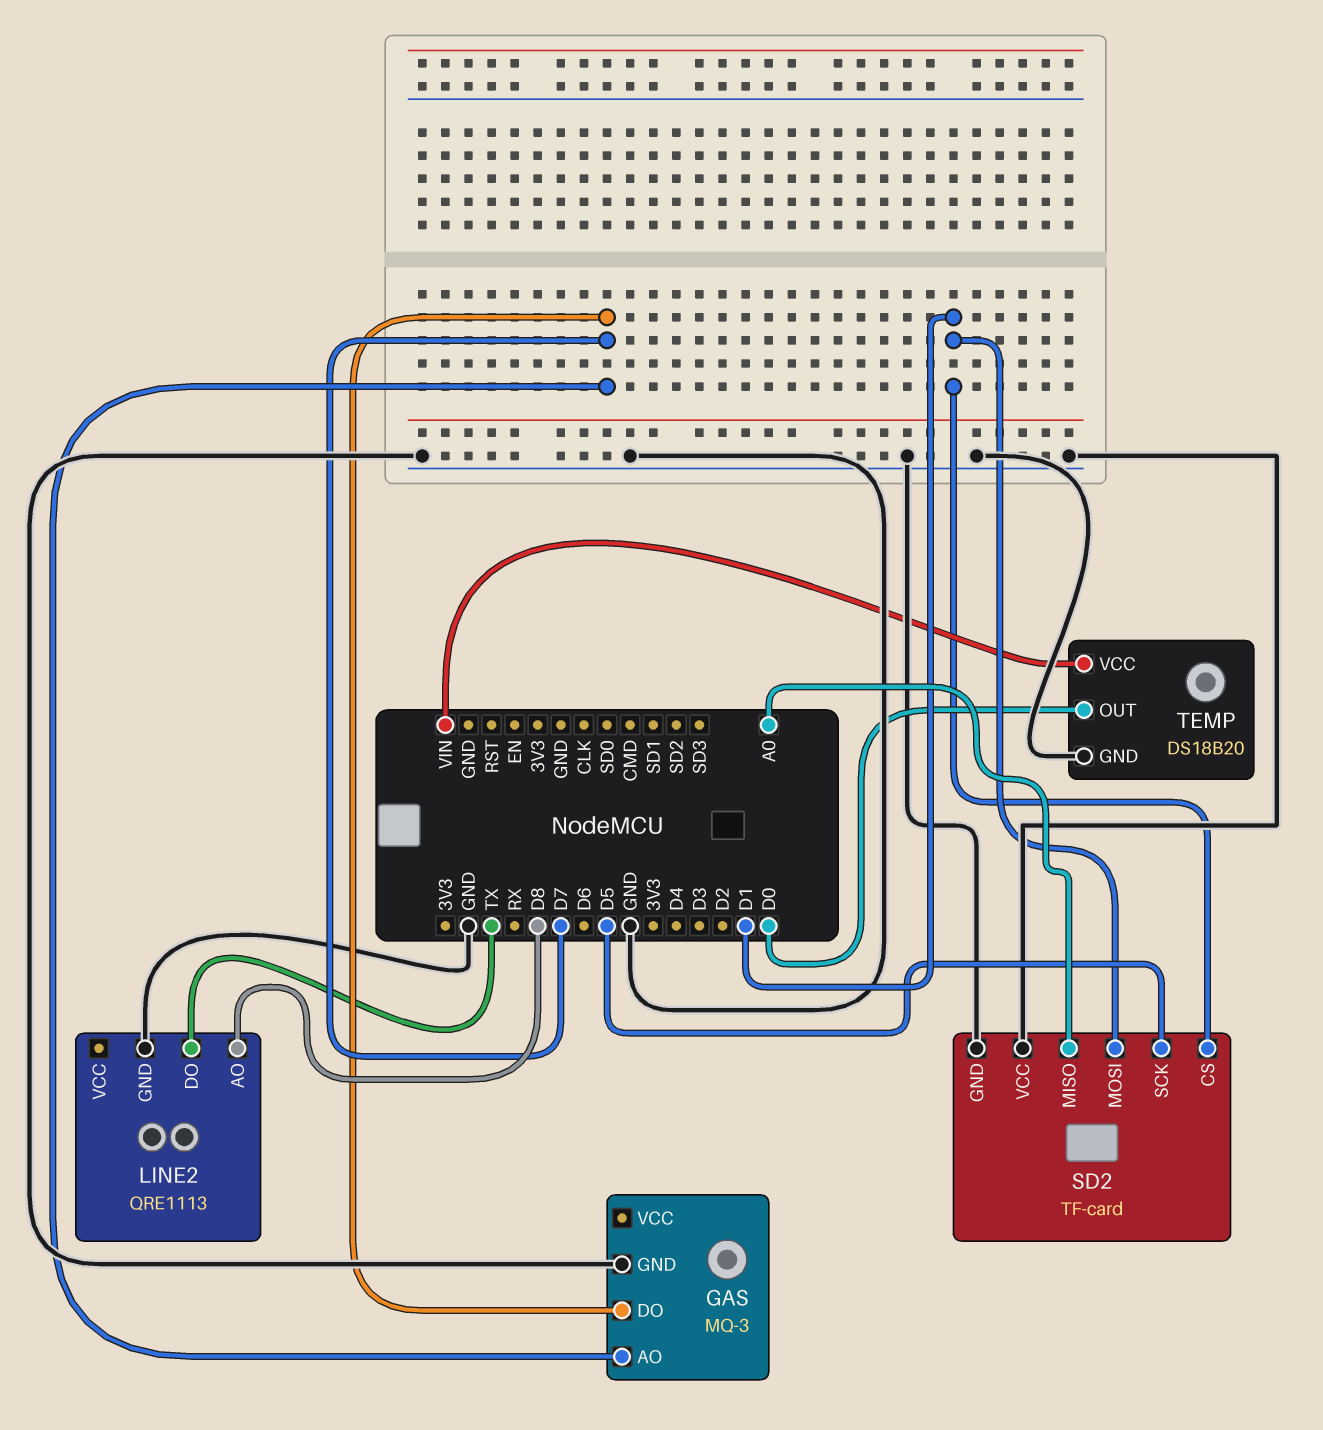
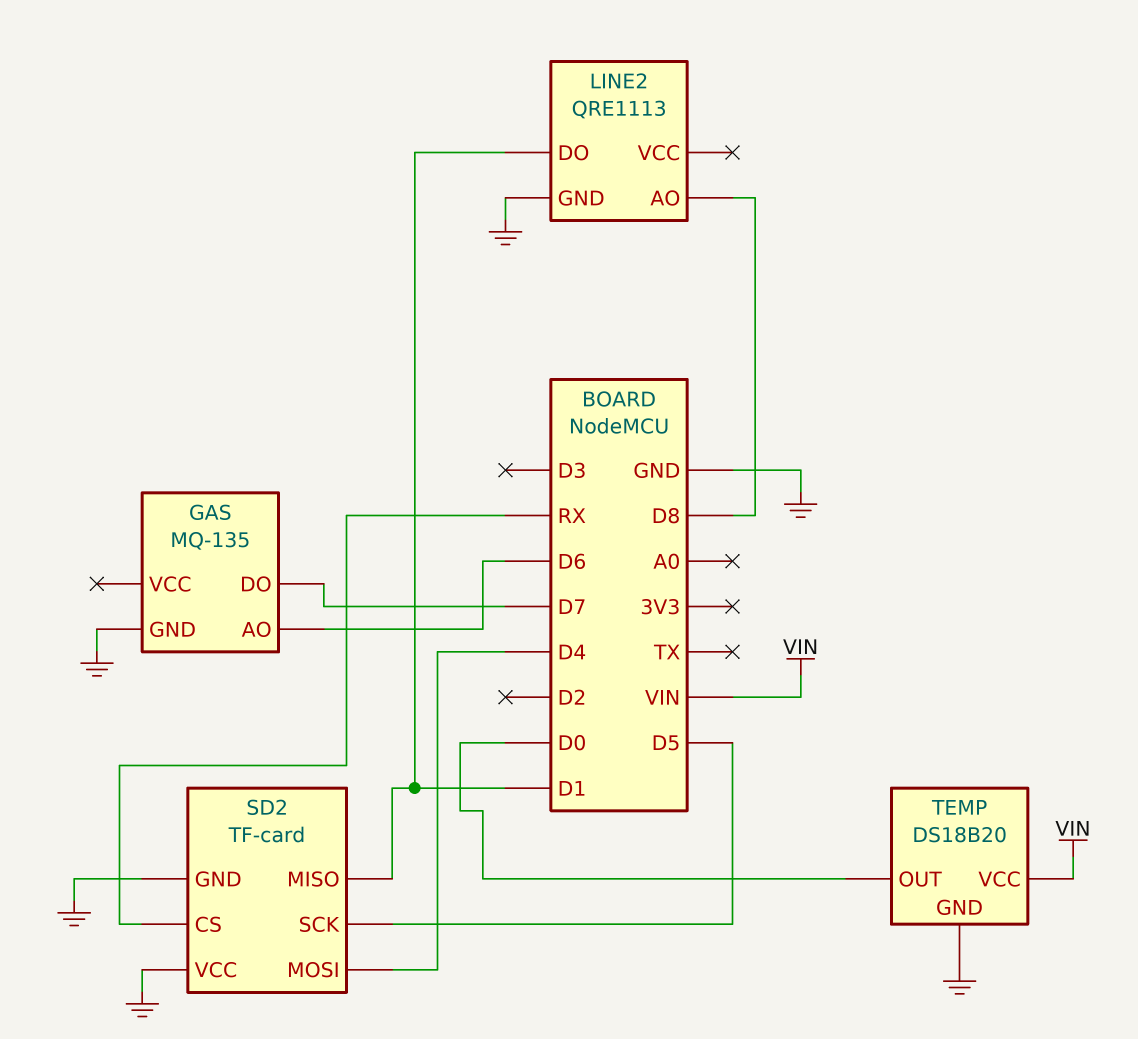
GAS: MQ-3 -> MQ-135
GAS pin AO: D7 -> D6
LINE2 pin DO: TX -> D1
SD2 pin CS: D1 -> RX
SD2 pin MISO: A0 -> D1
SD2 pin MOSI: D1 -> D4

